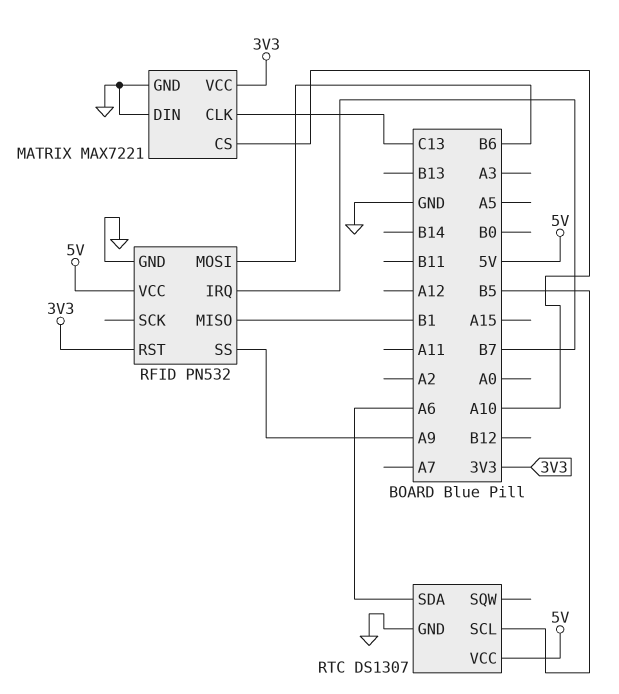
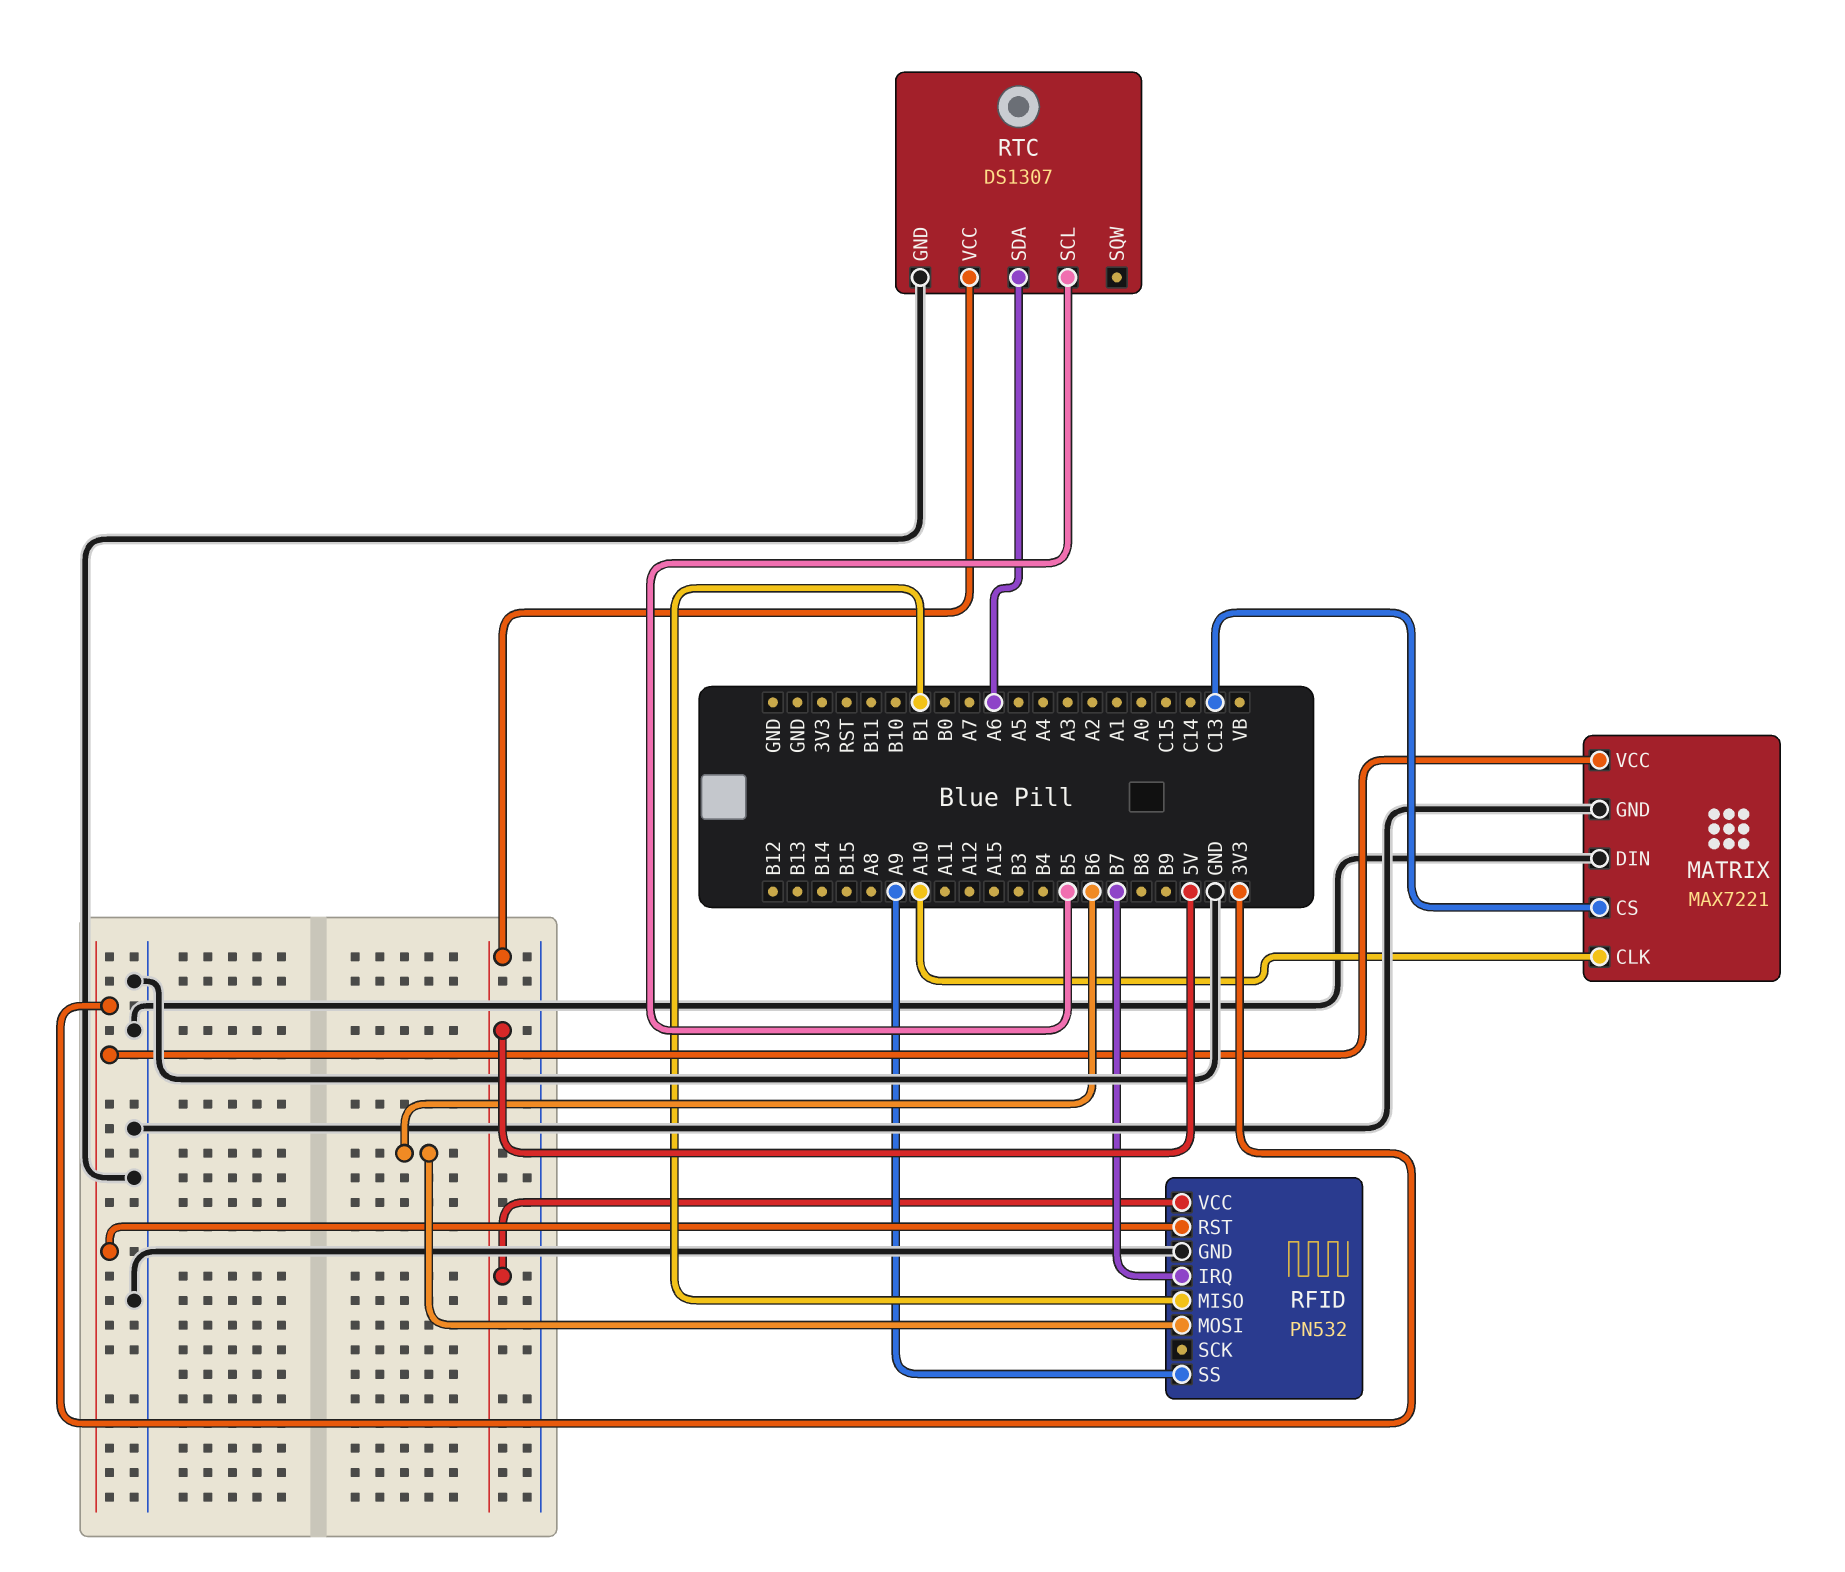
MATRIX pin CLK: C13 -> A10
MATRIX pin CS: A10 -> C13

